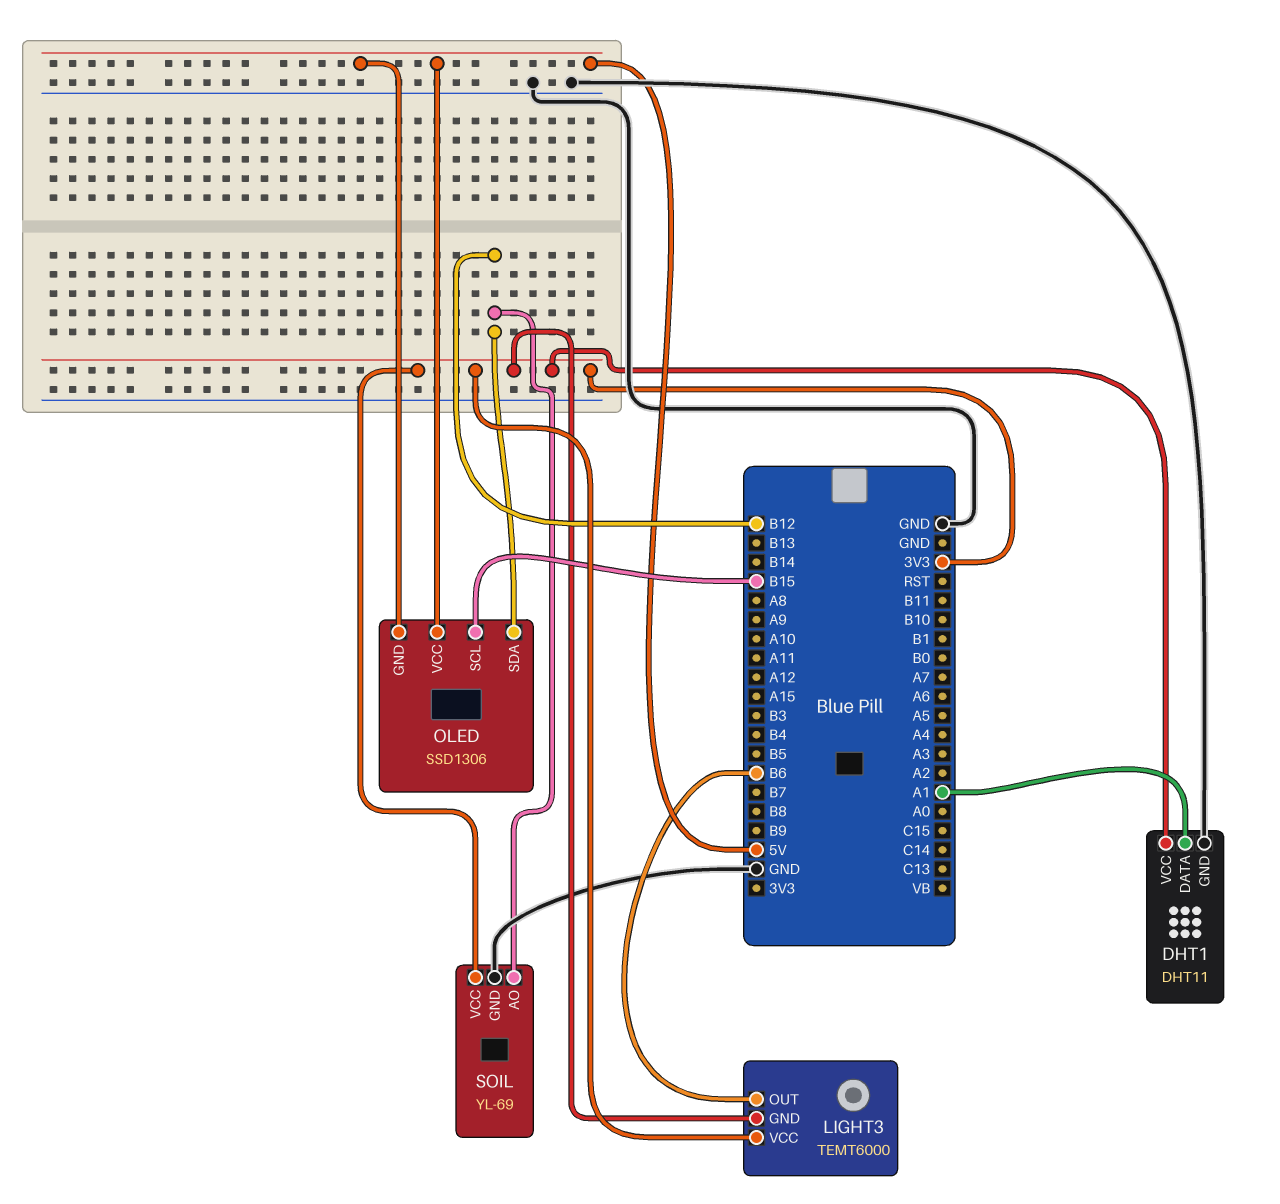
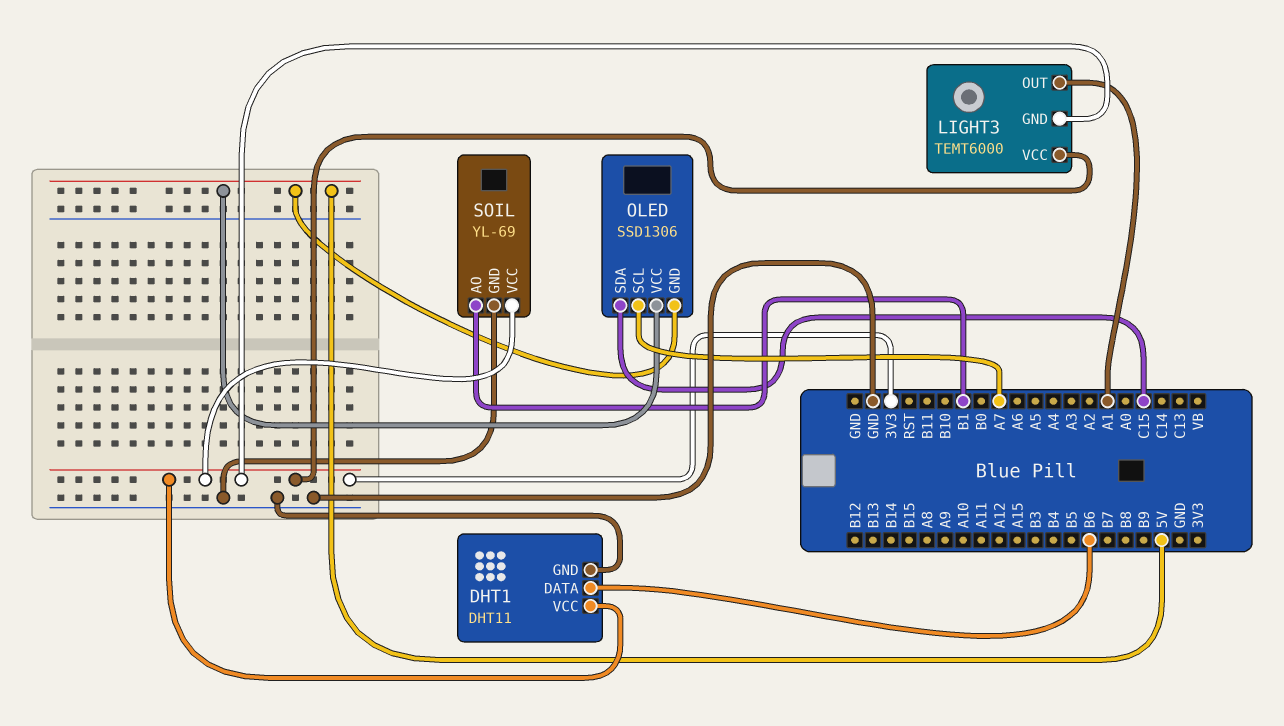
DHT1 pin DATA: A1 -> B6
LIGHT3 pin OUT: B6 -> A1
OLED pin SCL: B15 -> A7
OLED pin SDA: B12 -> C15
SOIL pin AO: B12 -> B1

